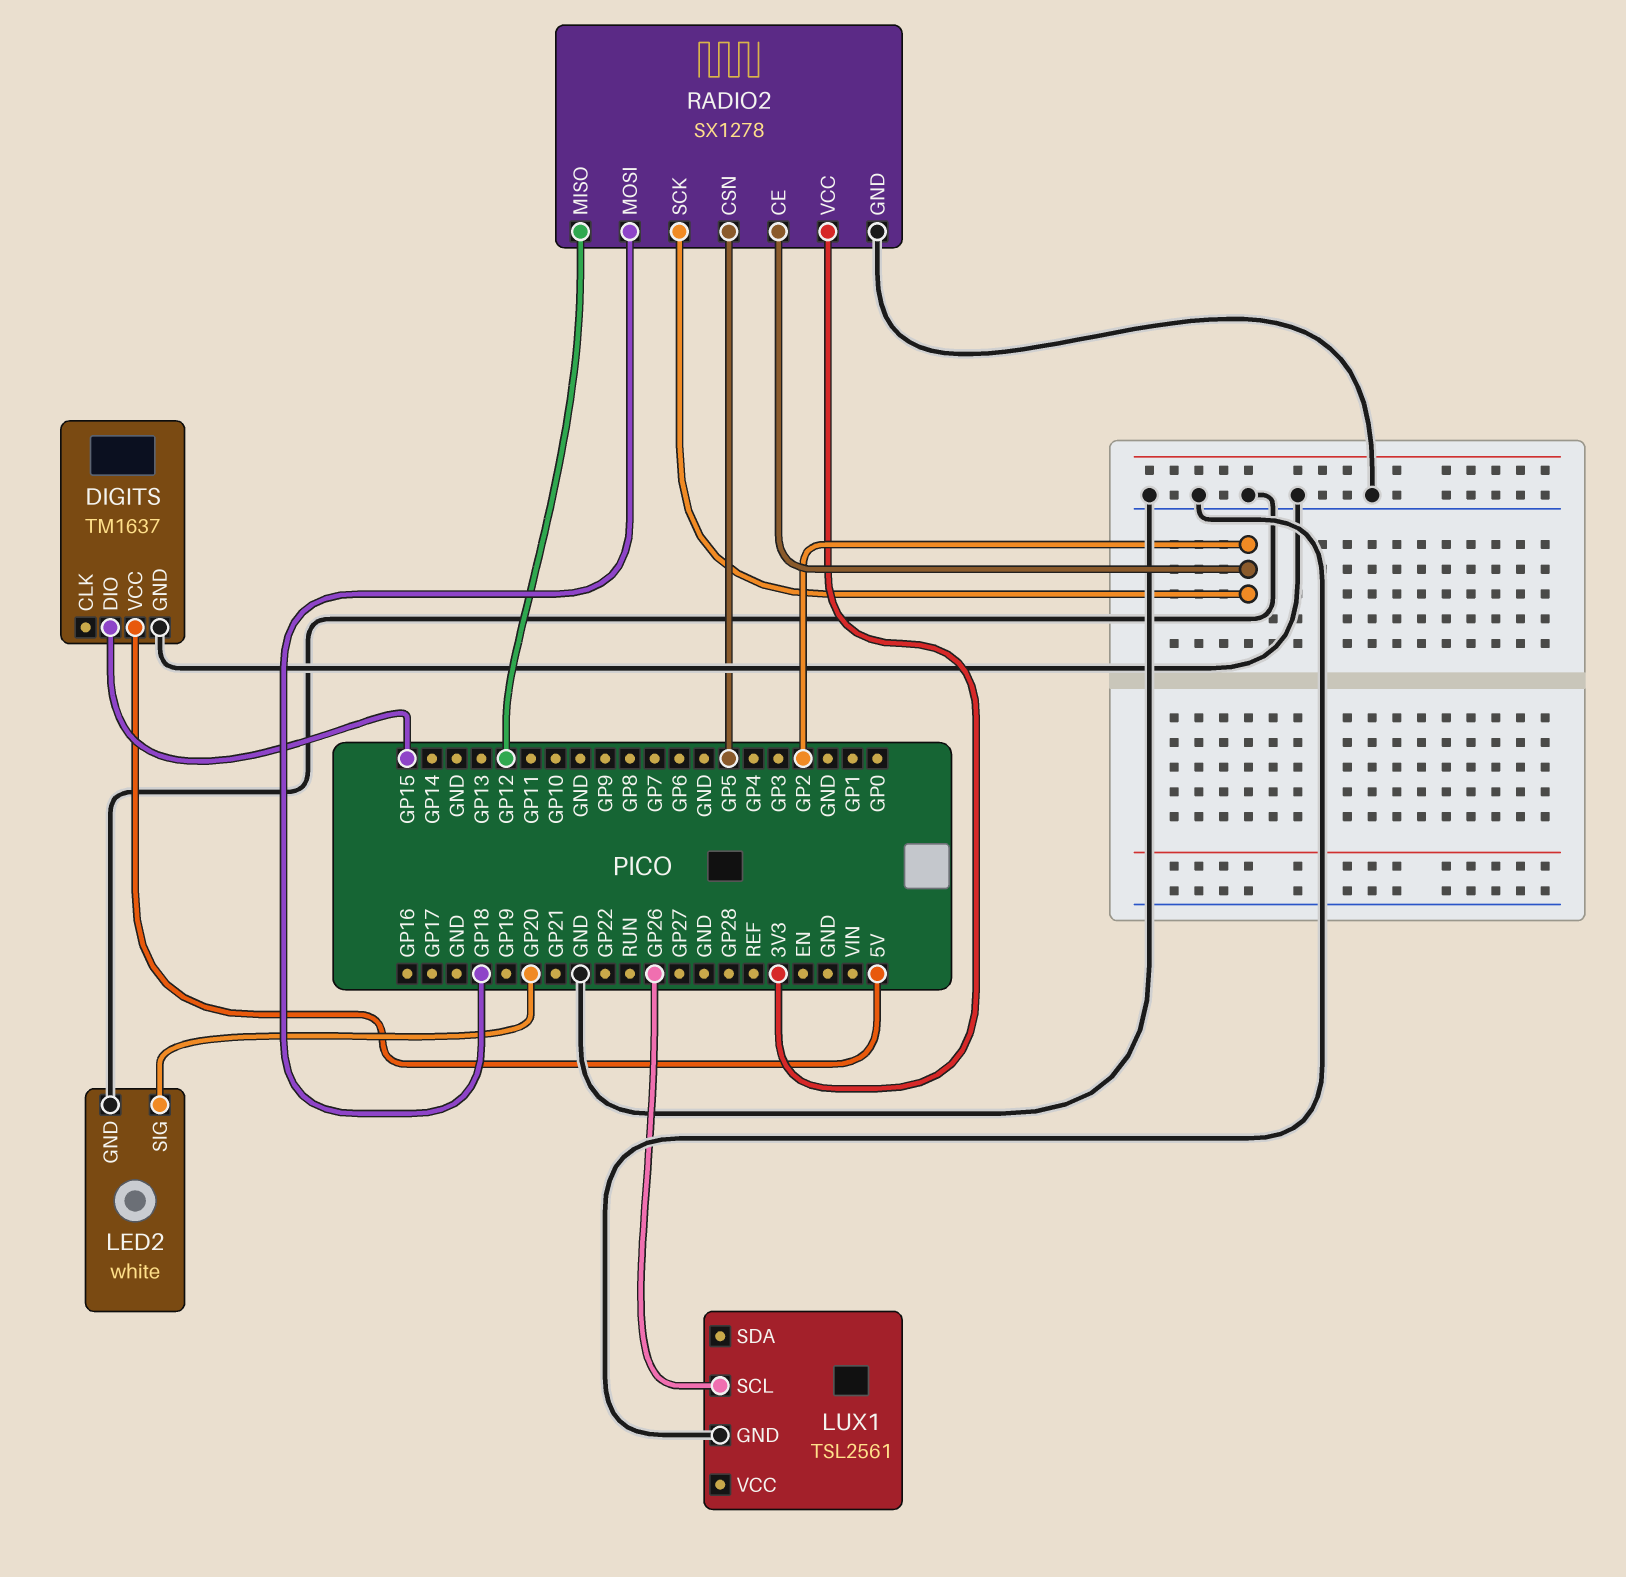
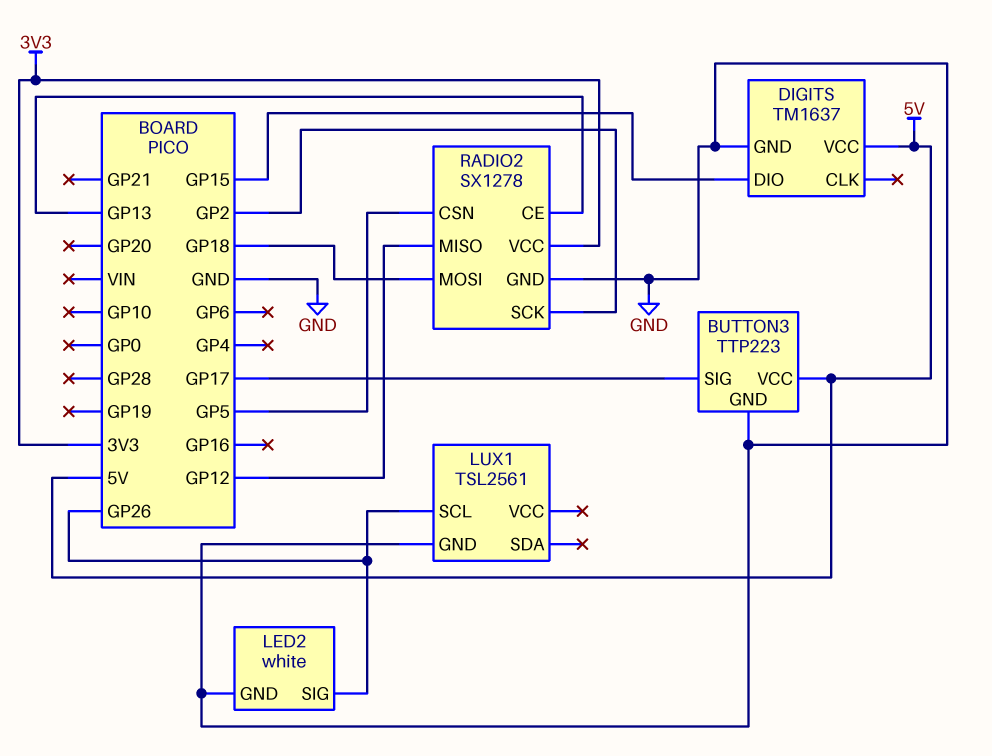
BUTTON3: none -> TTP223
BUTTON3 pin GND: none -> GND
BUTTON3 pin SIG: none -> GP17
BUTTON3 pin VCC: none -> 5V
LED2 pin SIG: GP20 -> GP26
RADIO2 pin CE: GP2 -> GP13

